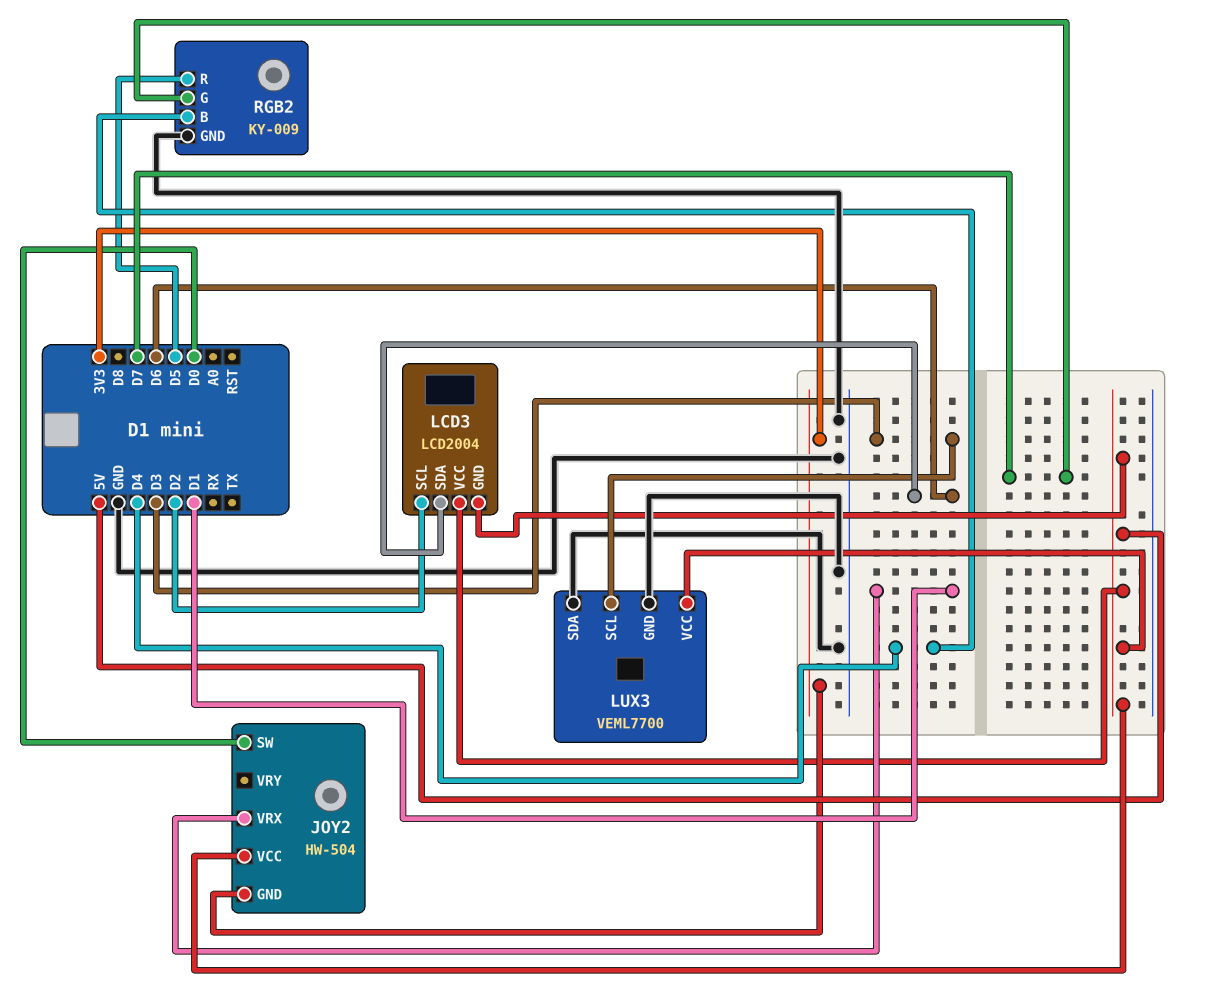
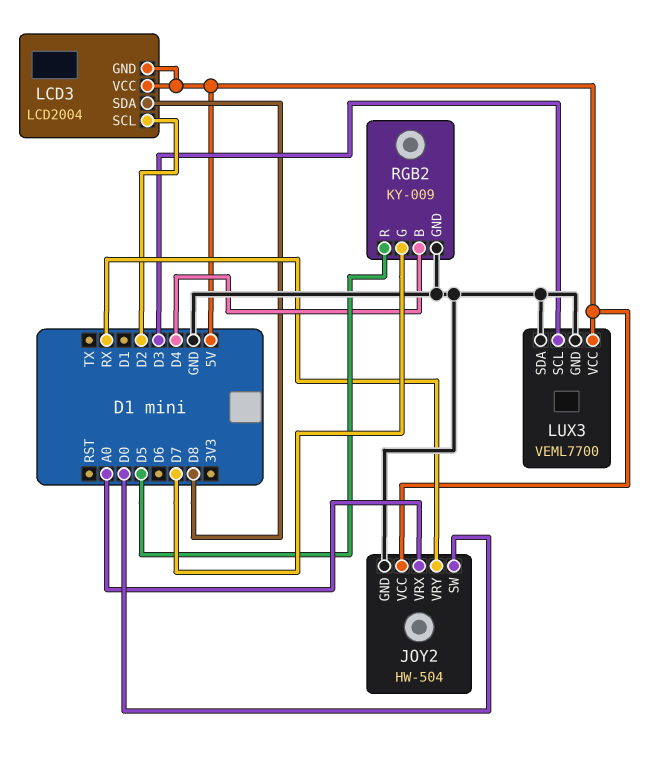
JOY2 pin GND: 3V3 -> GND
JOY2 pin VRX: D1 -> A0
JOY2 pin VRY: none -> RX
LCD3 pin SDA: D6 -> D8

